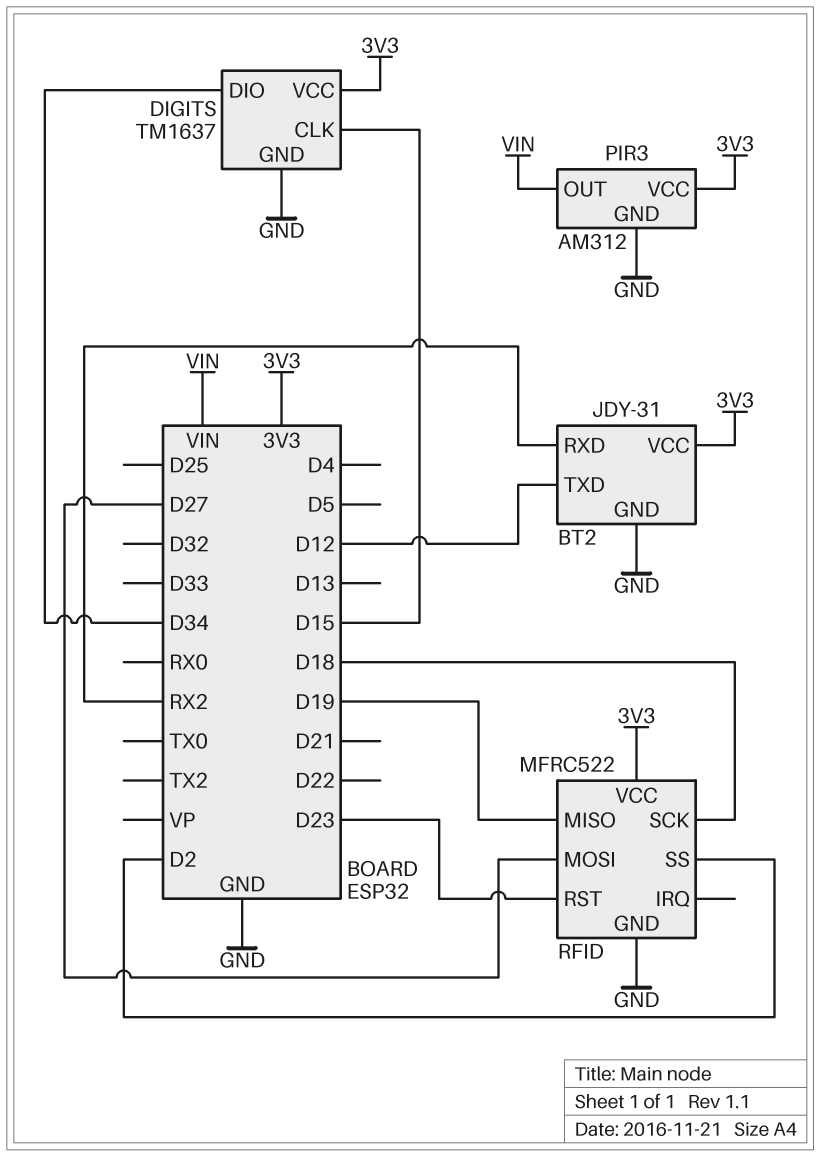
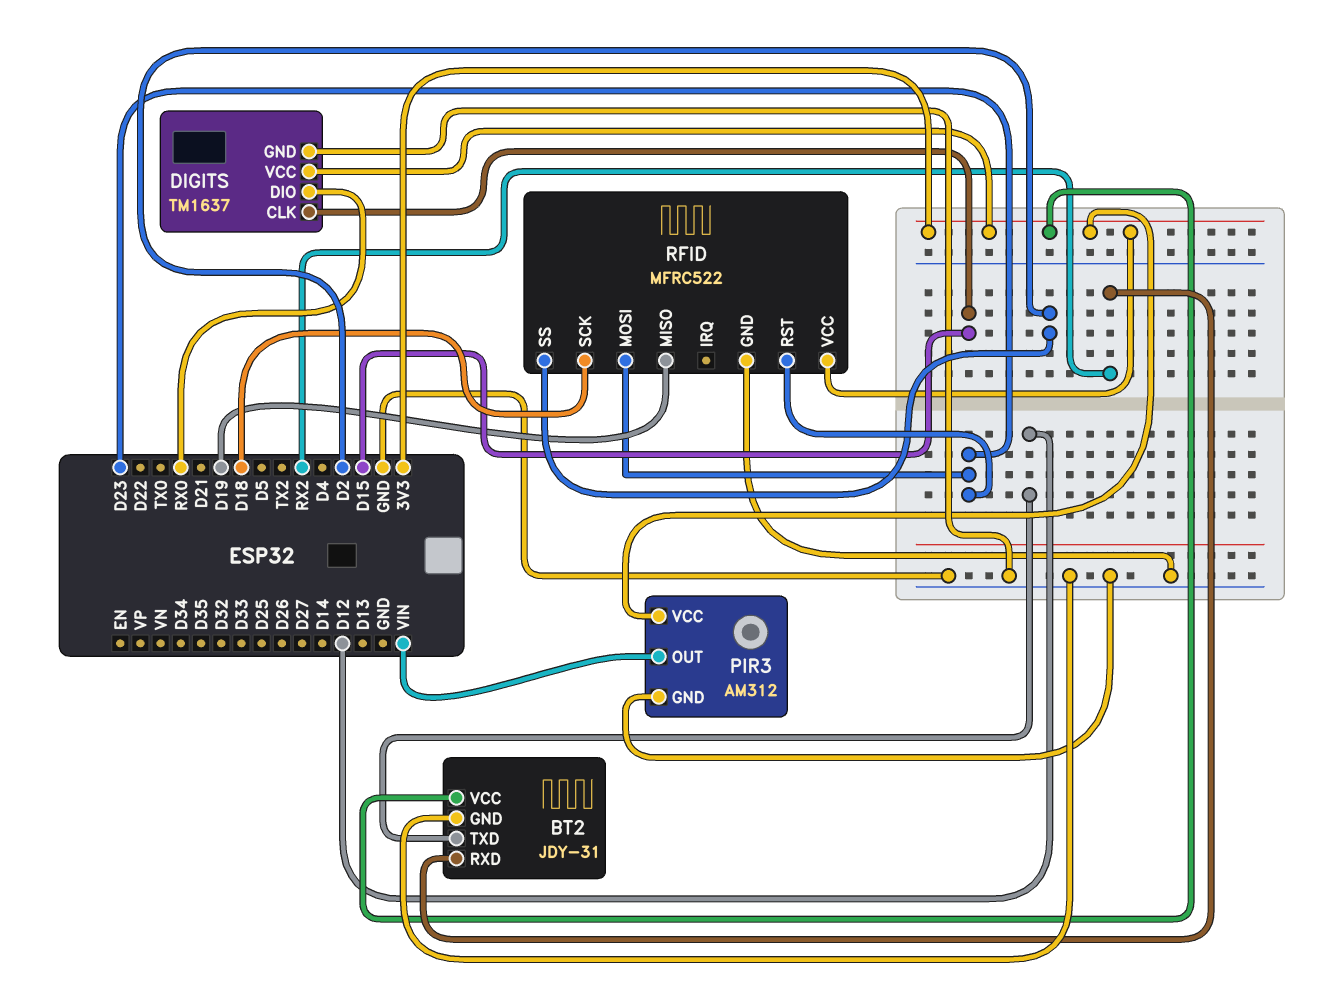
DIGITS pin DIO: D34 -> RX0
RFID pin MOSI: D27 -> D23

